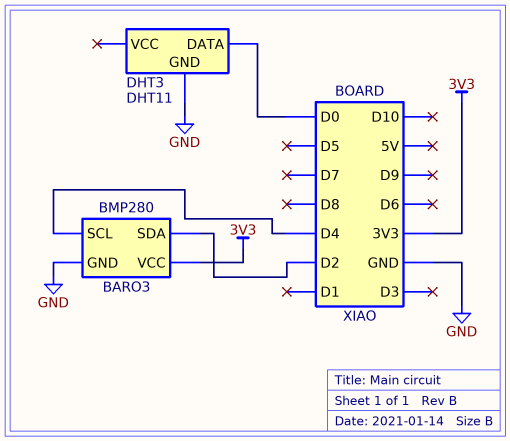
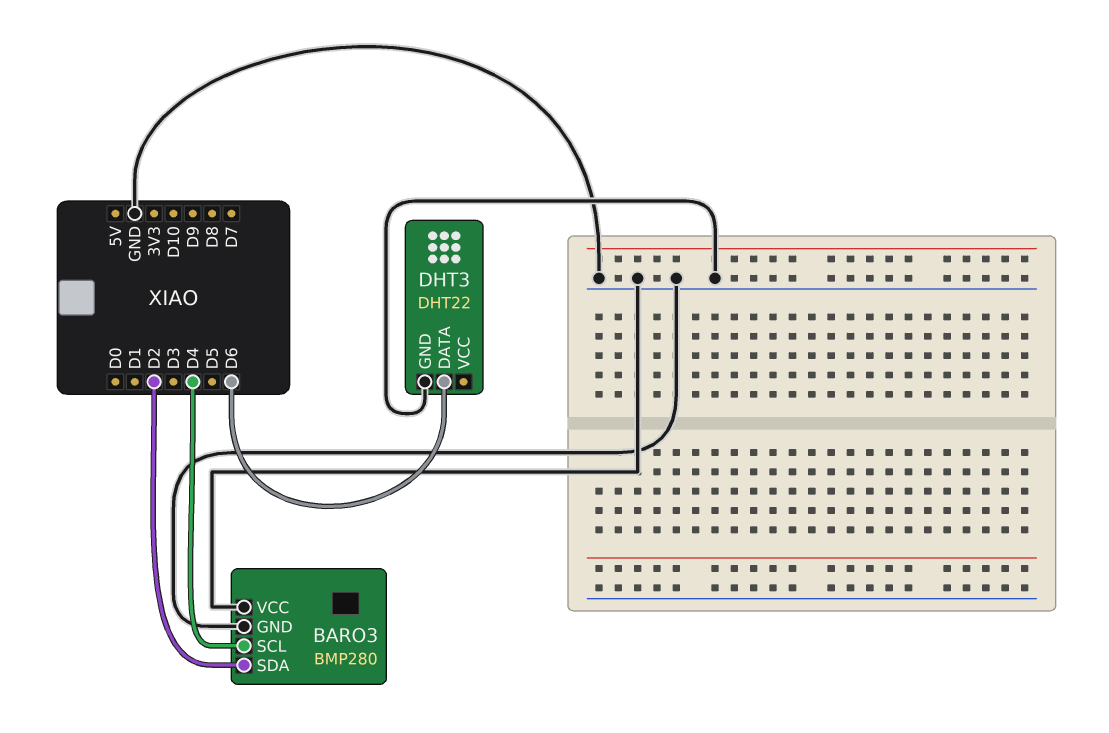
BARO3 pin VCC: 3V3 -> GND
DHT3: DHT11 -> DHT22
DHT3 pin DATA: D0 -> D6

